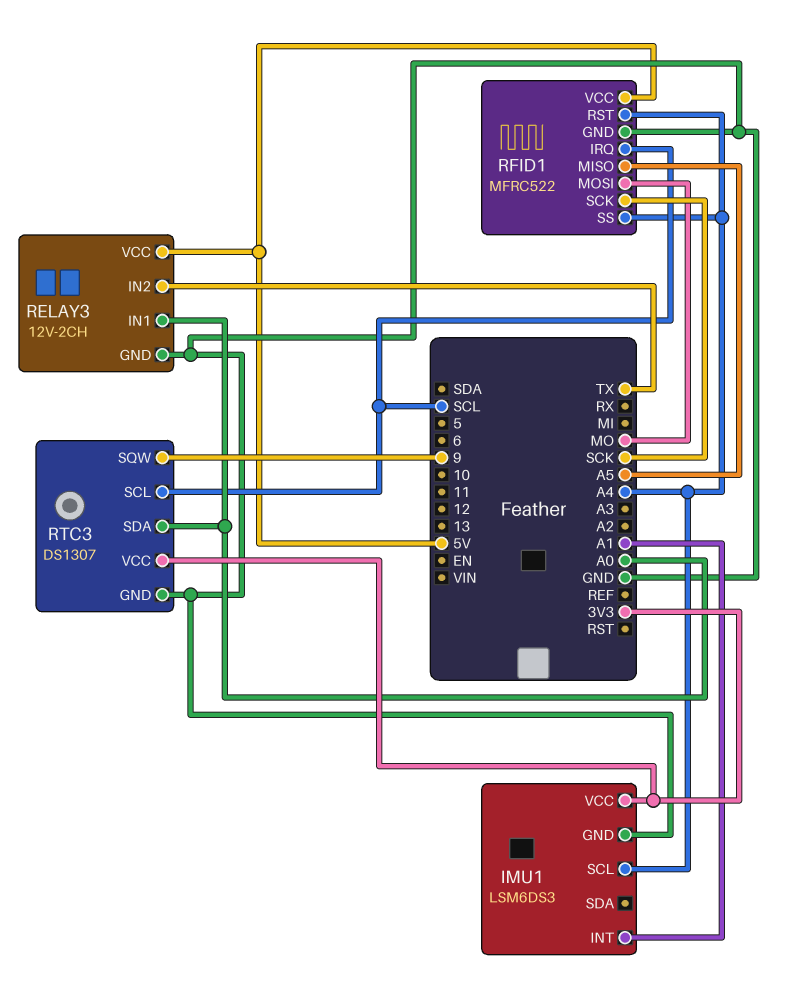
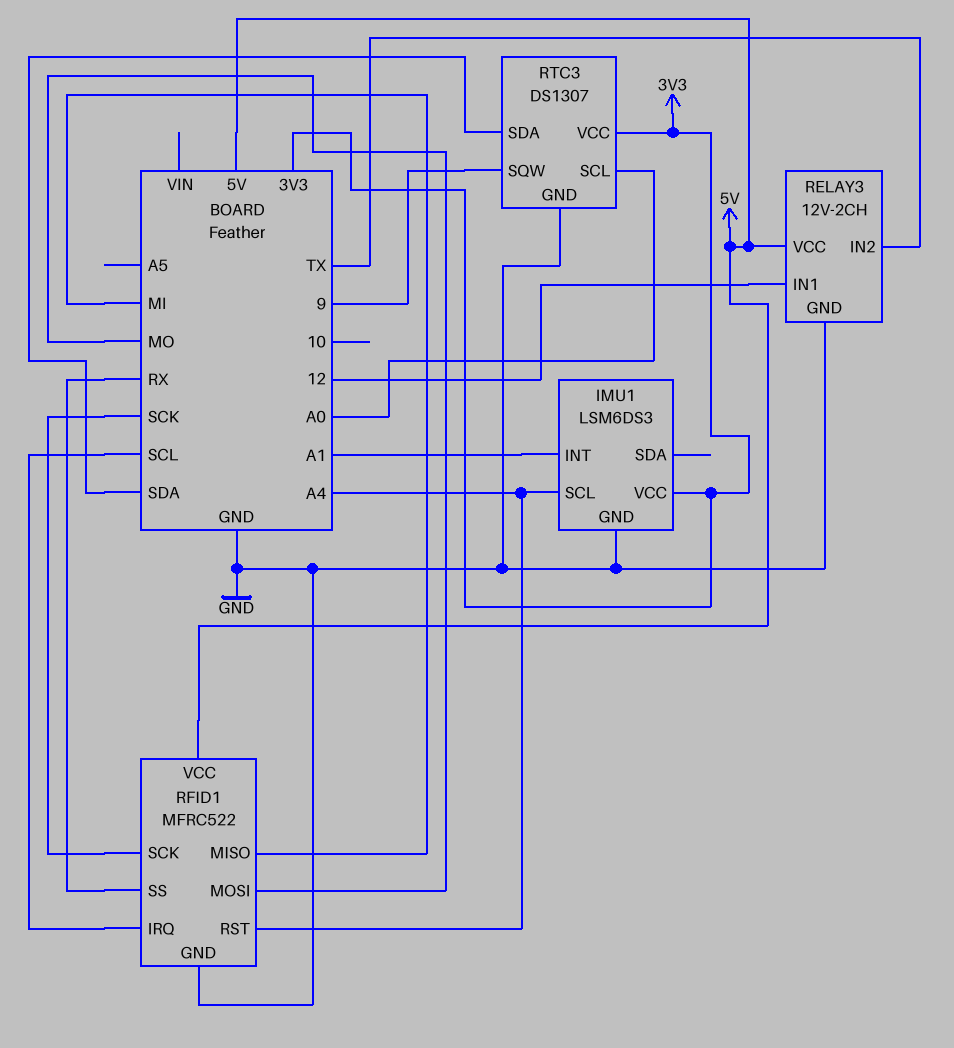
RELAY3 pin IN1: A0 -> 12
RFID1 pin MISO: A5 -> MI
RFID1 pin SS: A4 -> RX
RTC3 pin SCL: SCL -> A0
RTC3 pin SDA: A0 -> SDA

